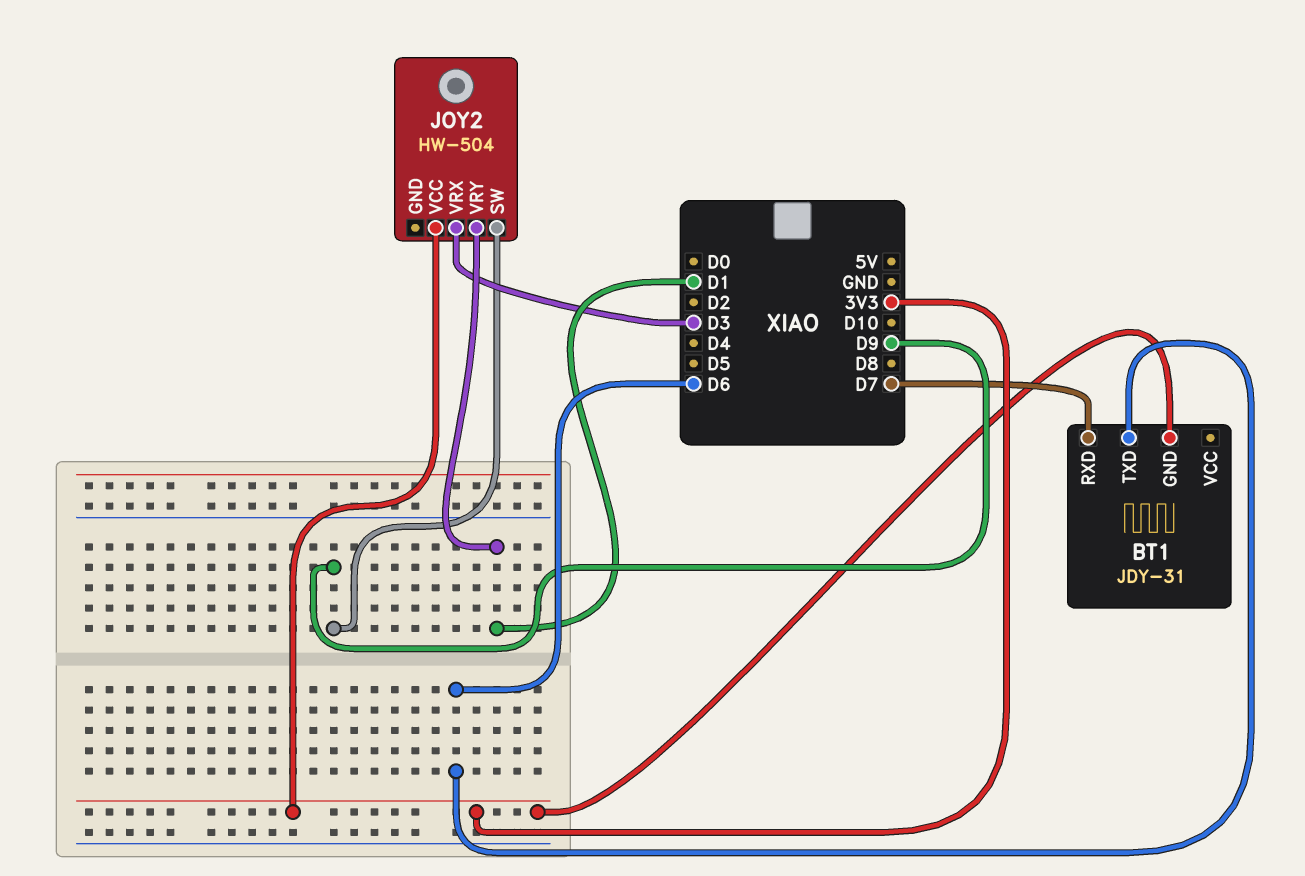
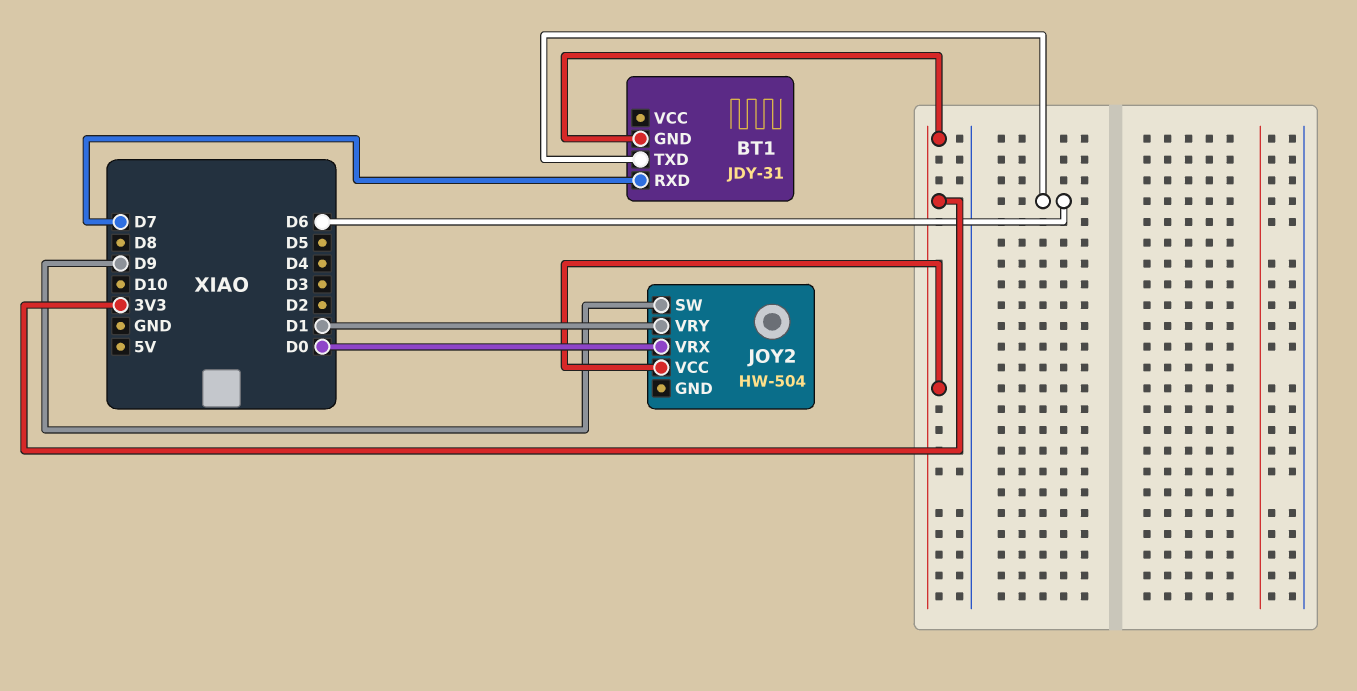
JOY2 pin VRX: D3 -> D0

